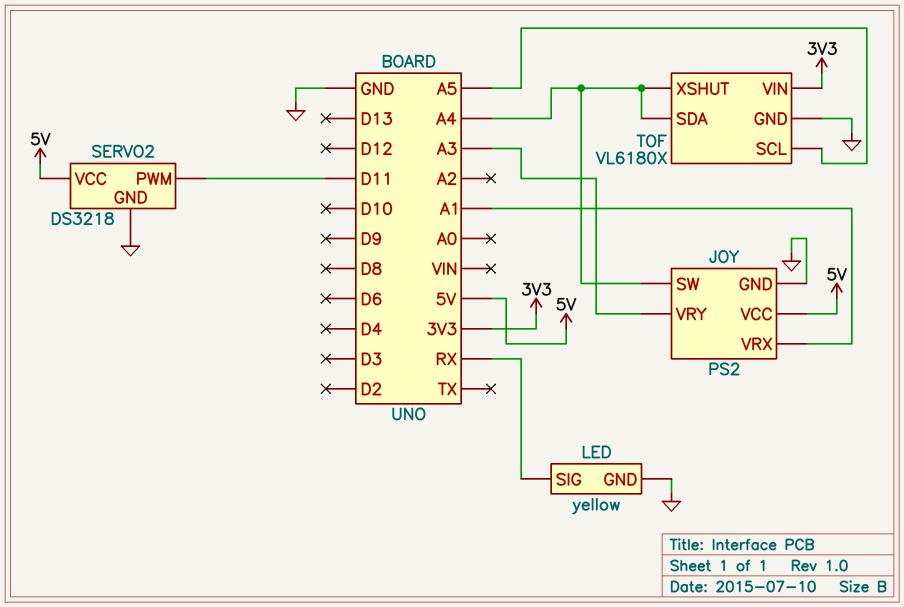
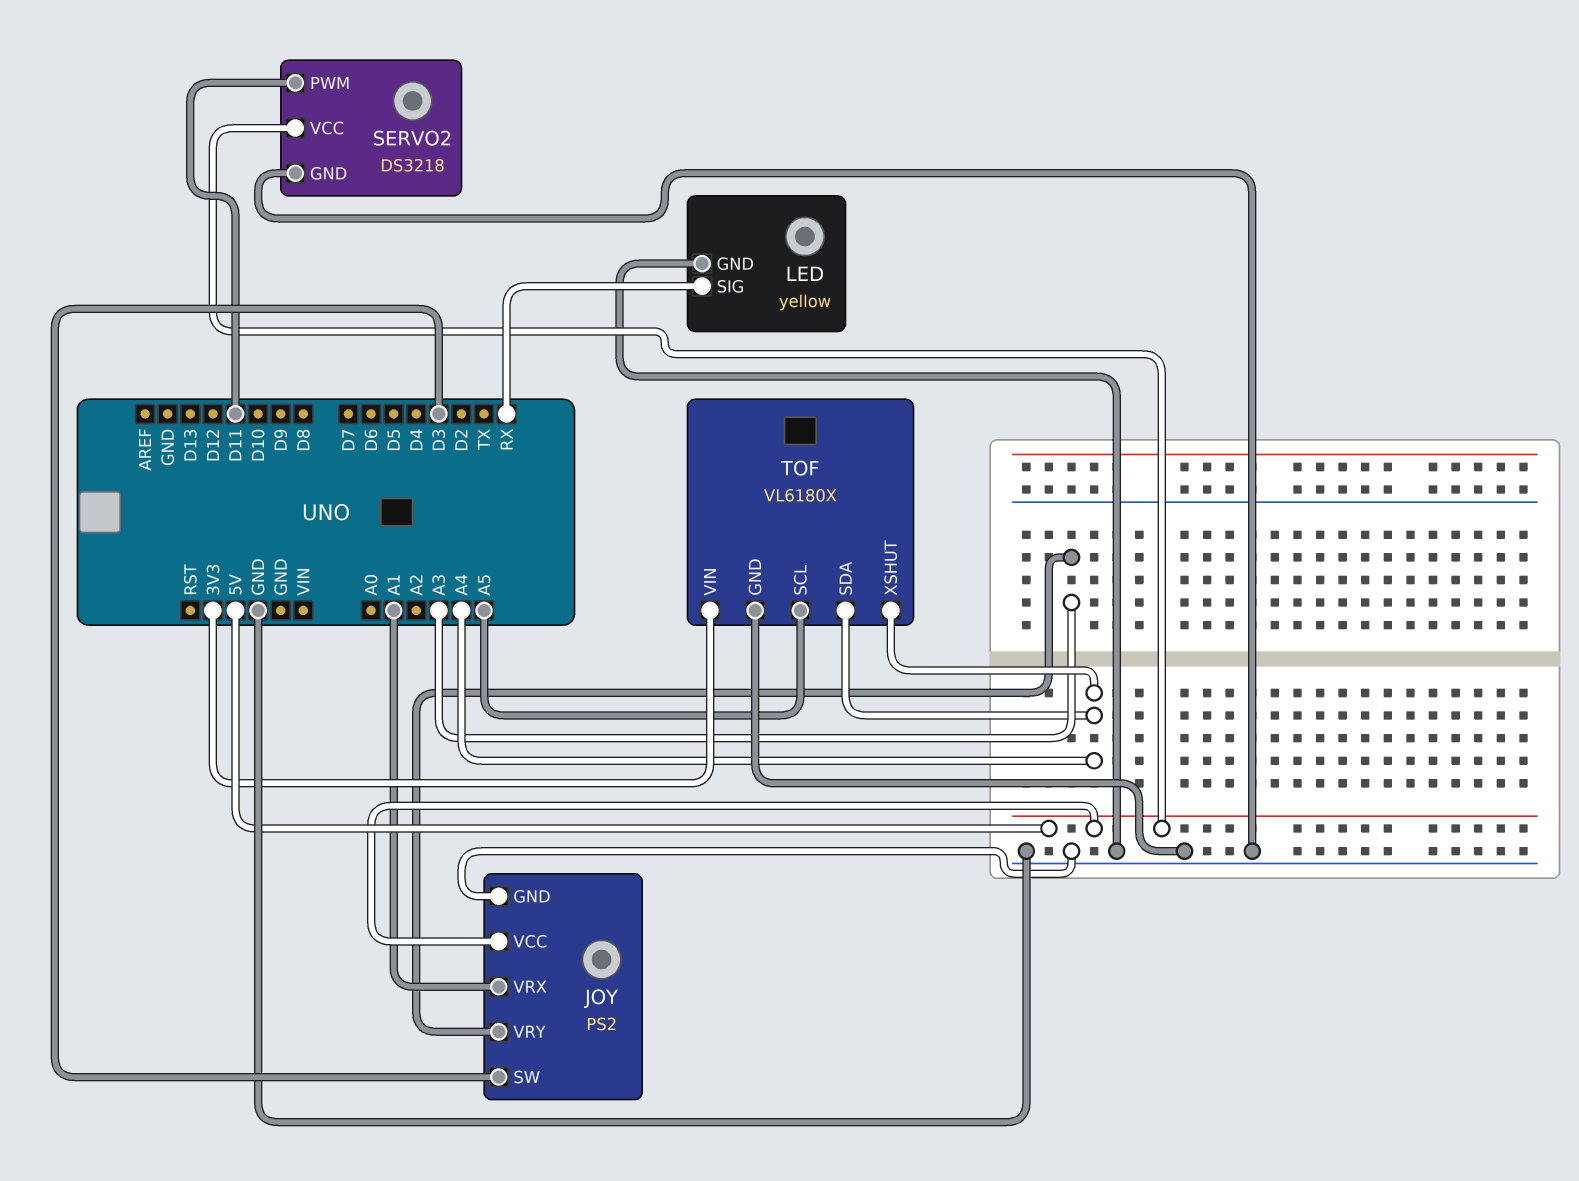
JOY pin SW: A4 -> D3

